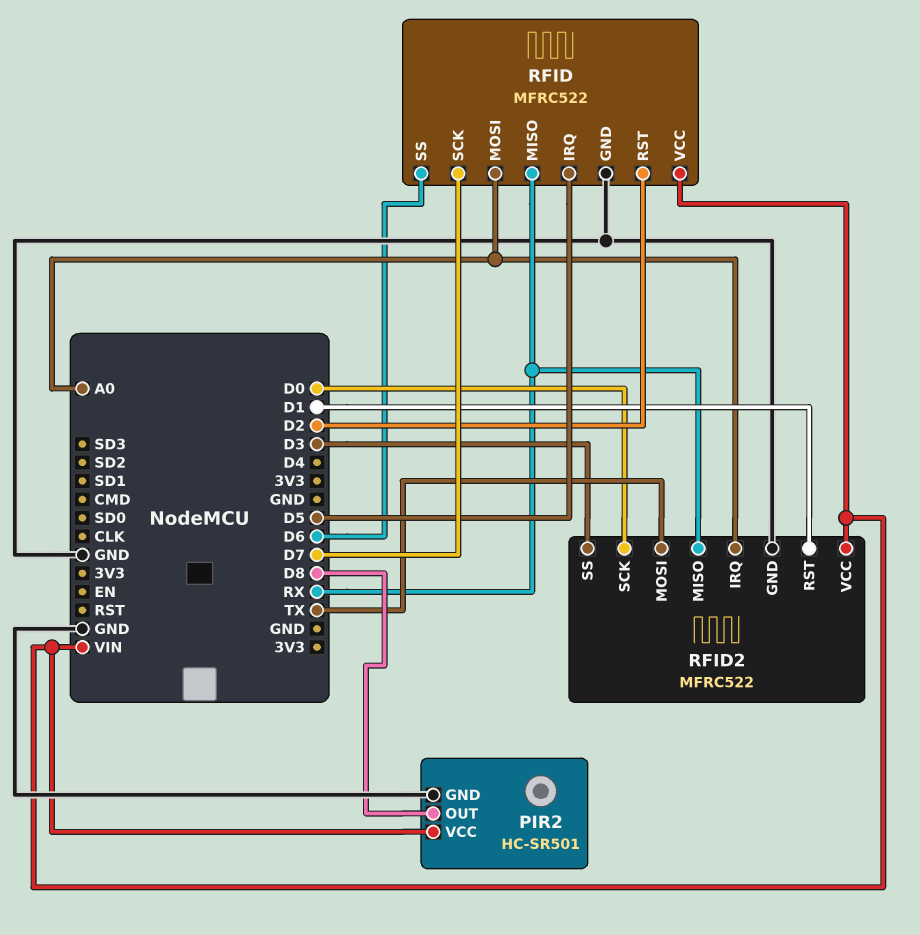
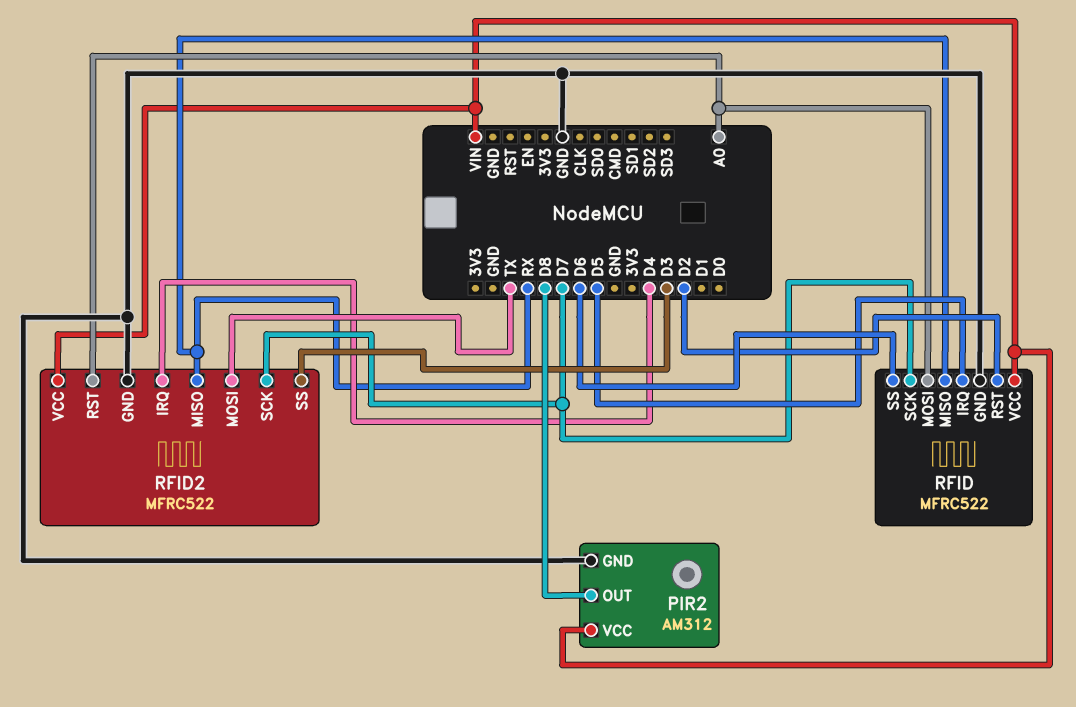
PIR2: HC-SR501 -> AM312
RFID2 pin IRQ: A0 -> D4
RFID2 pin RST: D1 -> A0
RFID2 pin SCK: D0 -> D7

